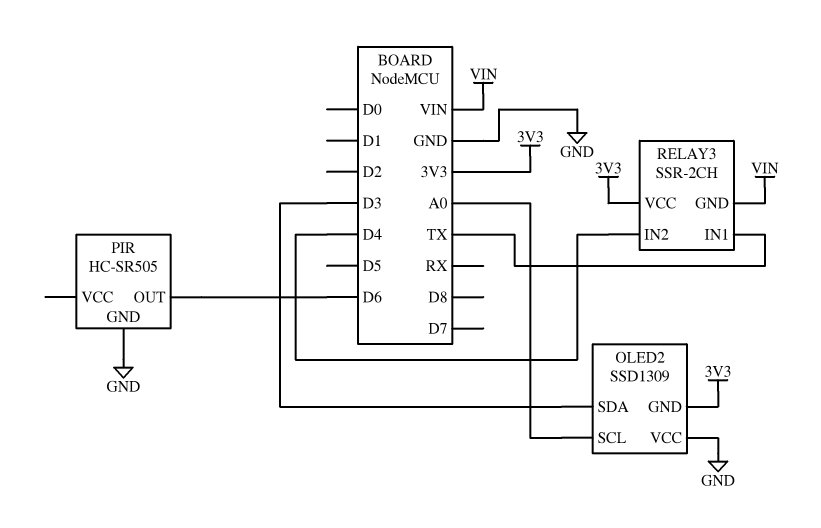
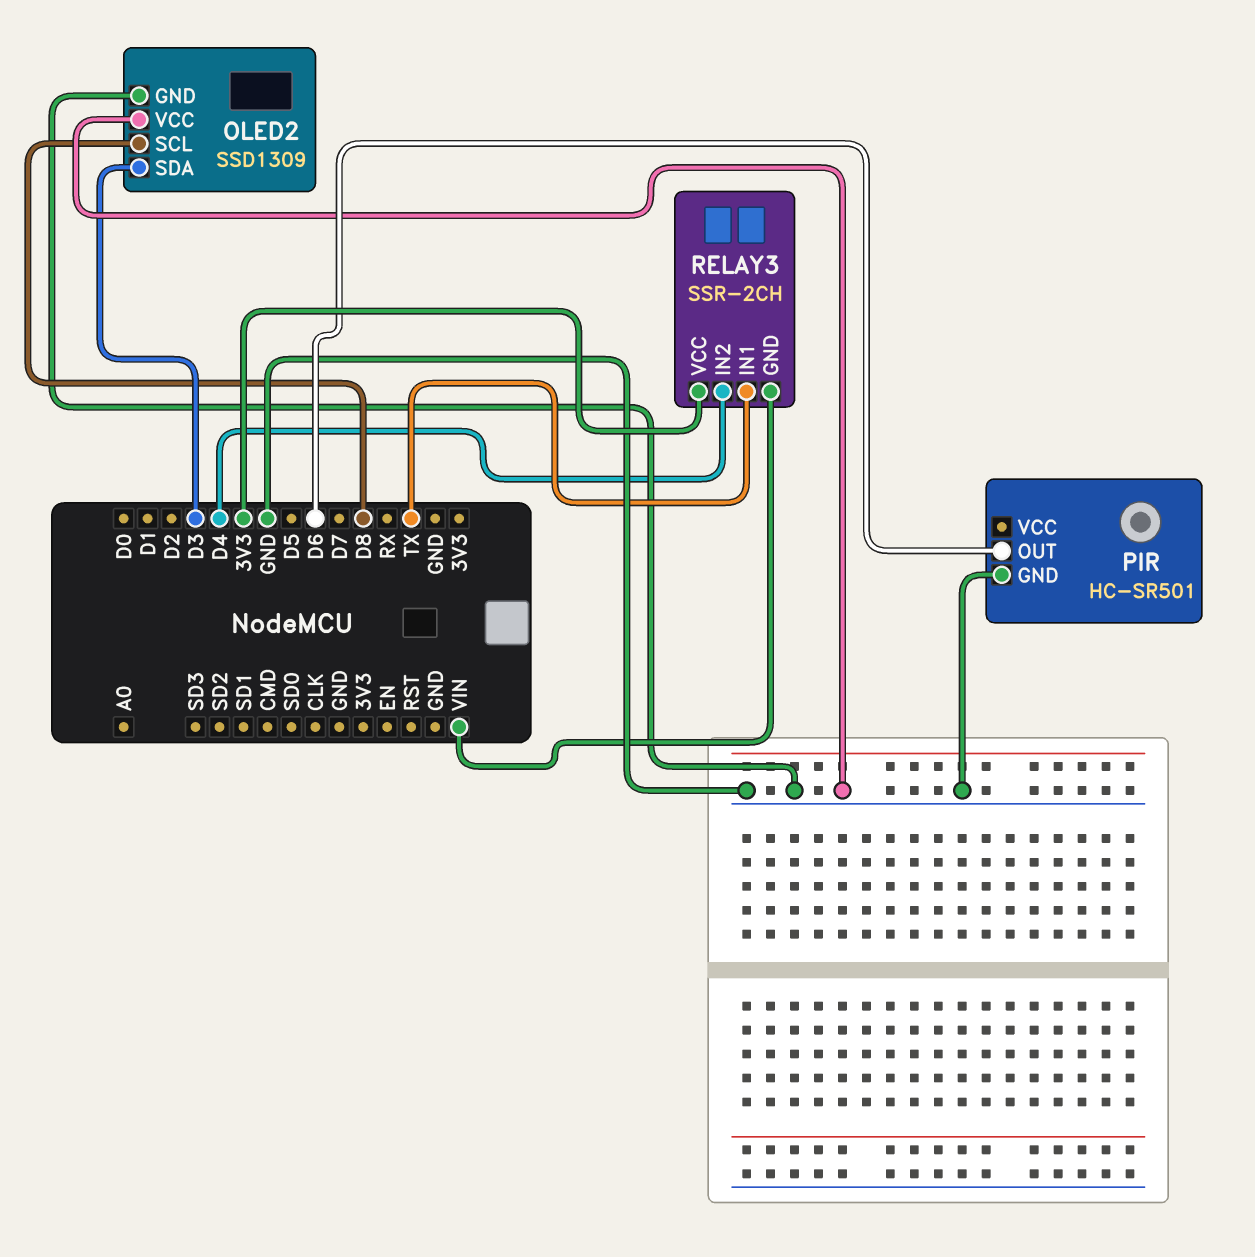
OLED2 pin GND: 3V3 -> GND
OLED2 pin SCL: A0 -> D8
PIR: HC-SR505 -> HC-SR501

